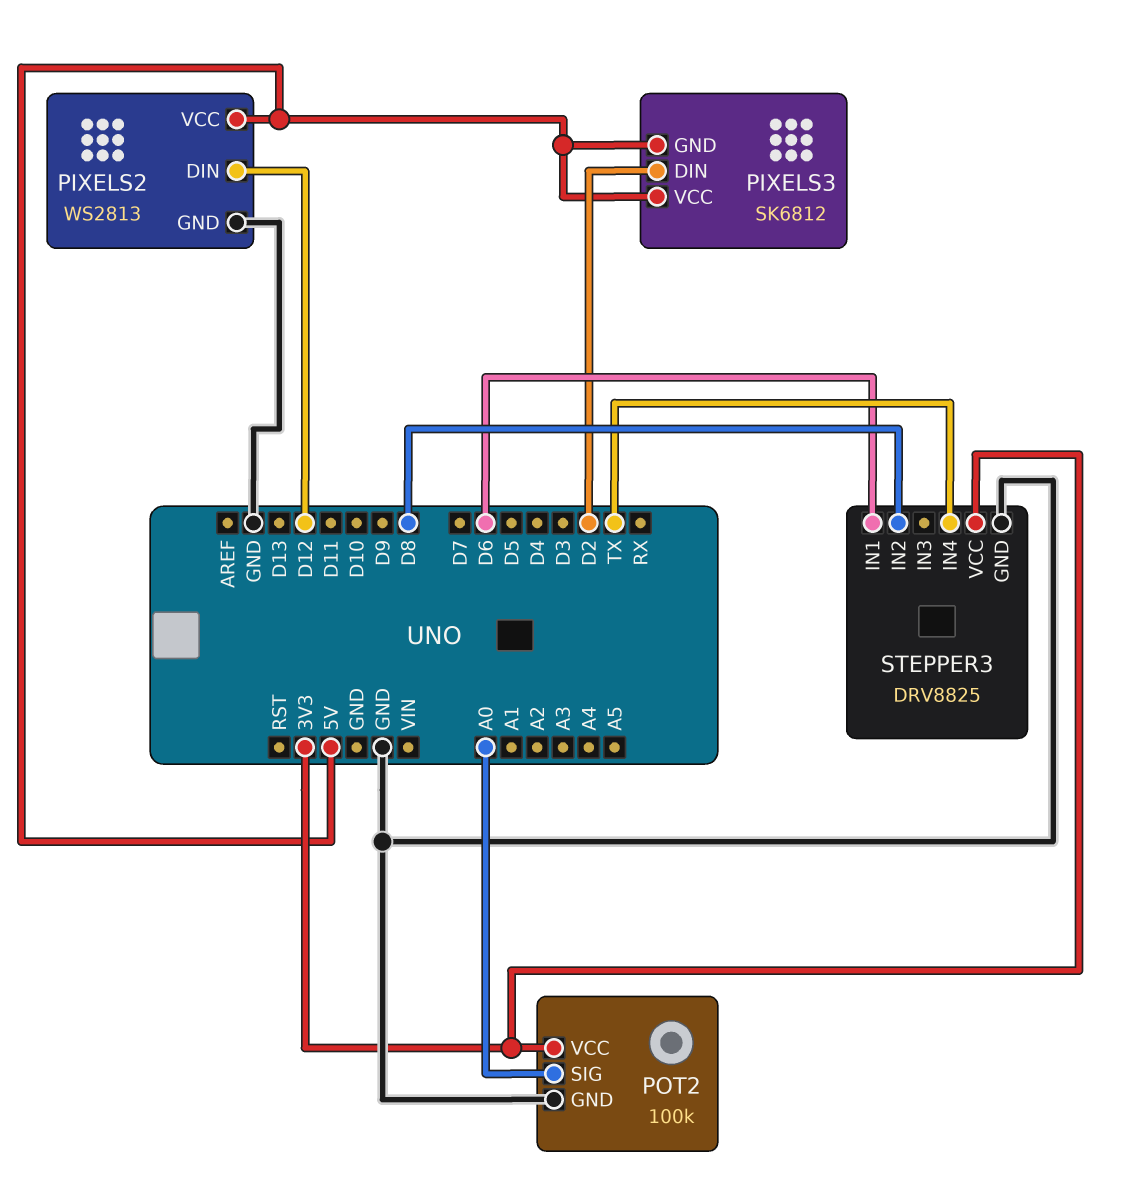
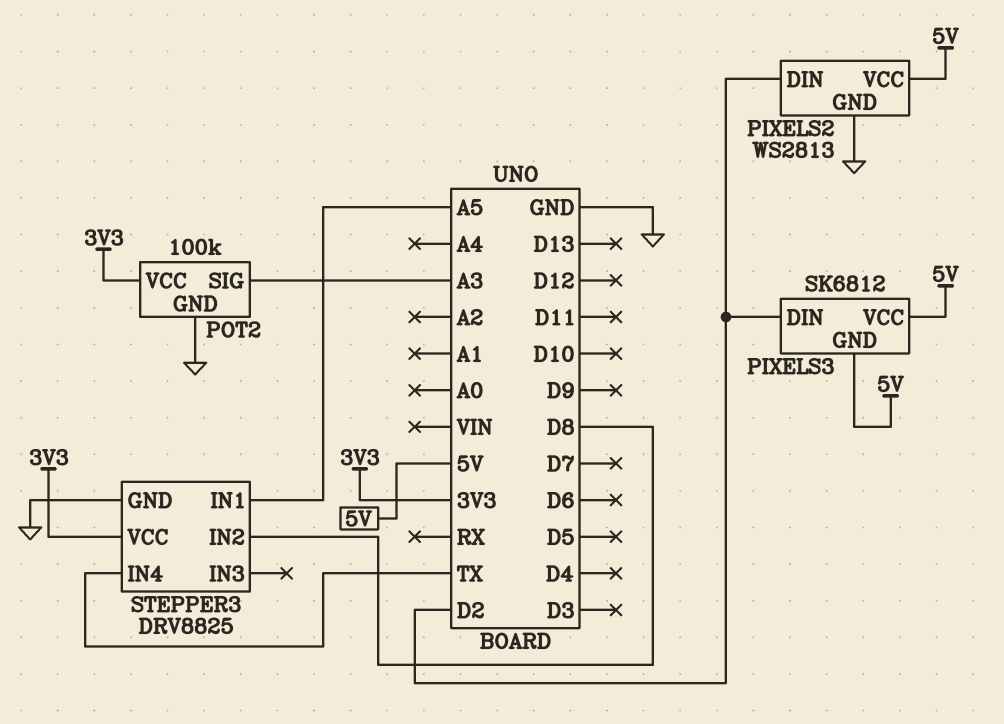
PIXELS2 pin DIN: D12 -> D2
POT2 pin SIG: A0 -> A3
STEPPER3 pin IN1: D6 -> A5

